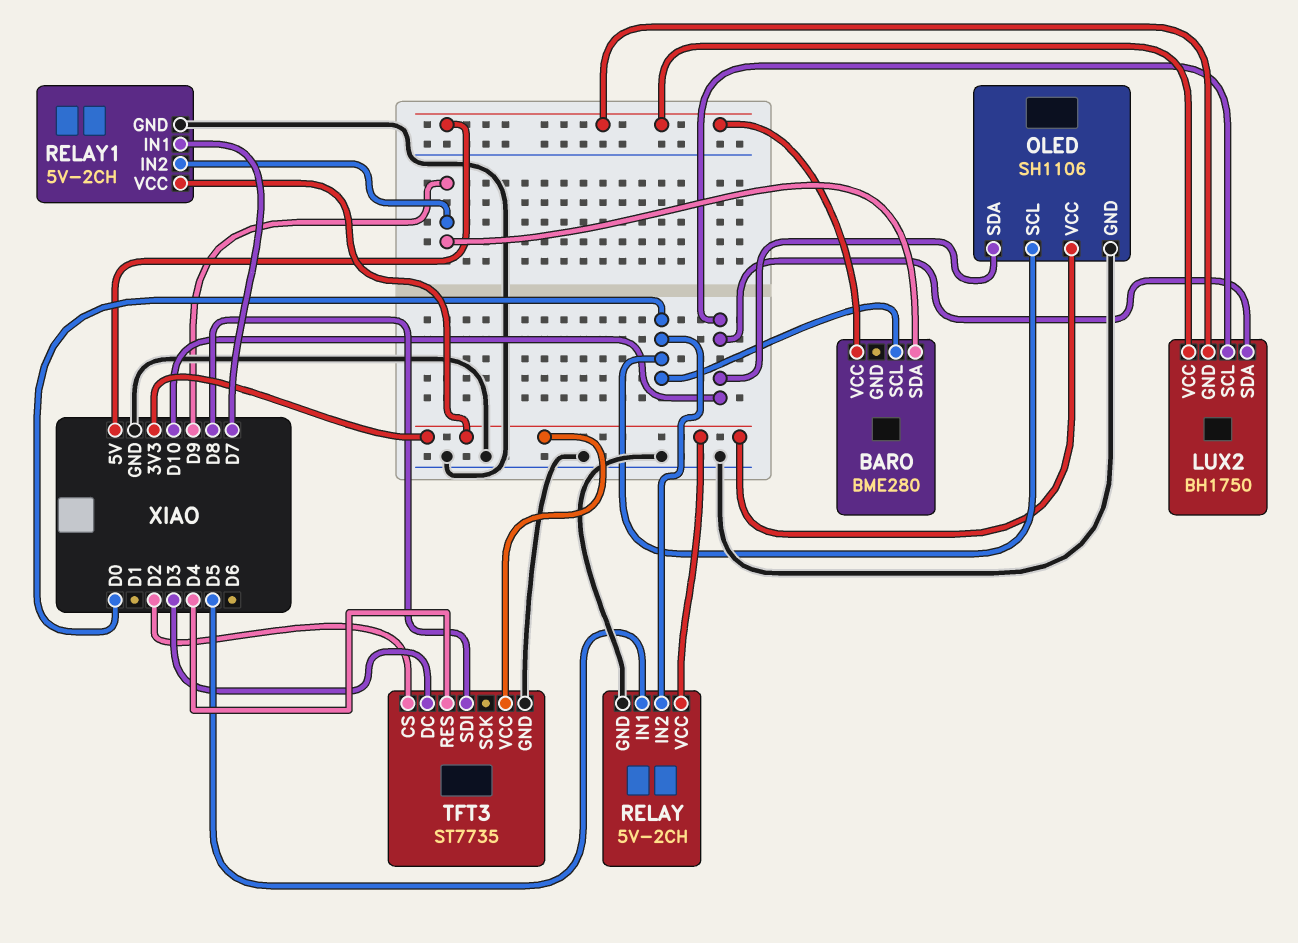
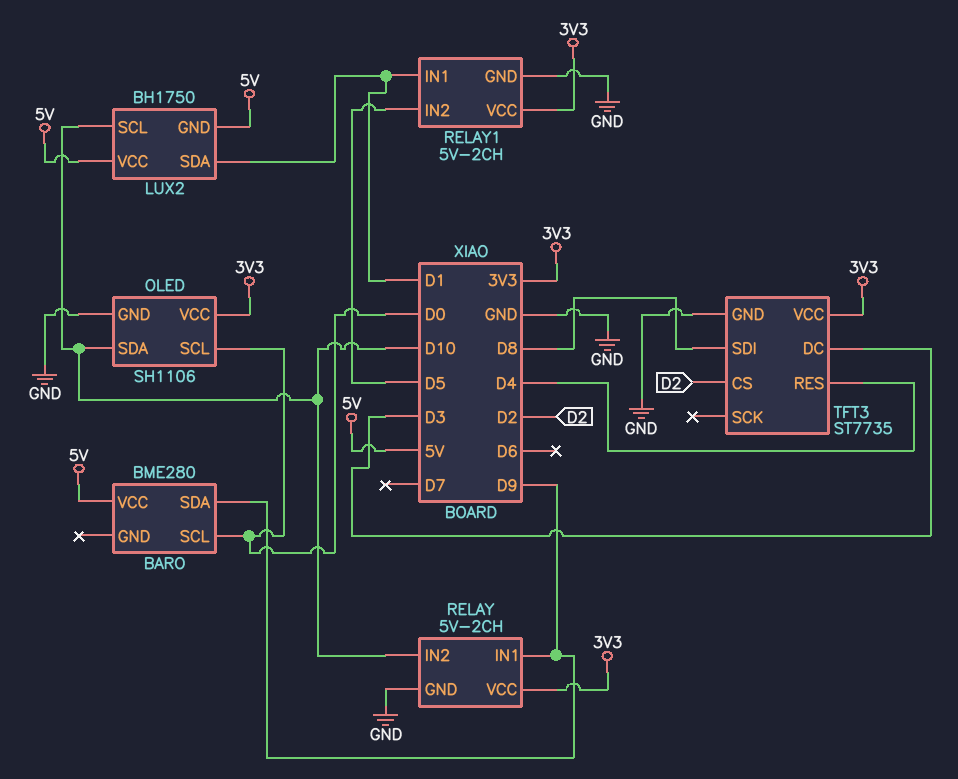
LUX2 pin SDA: D10 -> D1
RELAY pin IN1: D5 -> D9
RELAY pin IN2: D0 -> D10
RELAY1 pin IN1: D7 -> D1
RELAY1 pin IN2: D9 -> D5

